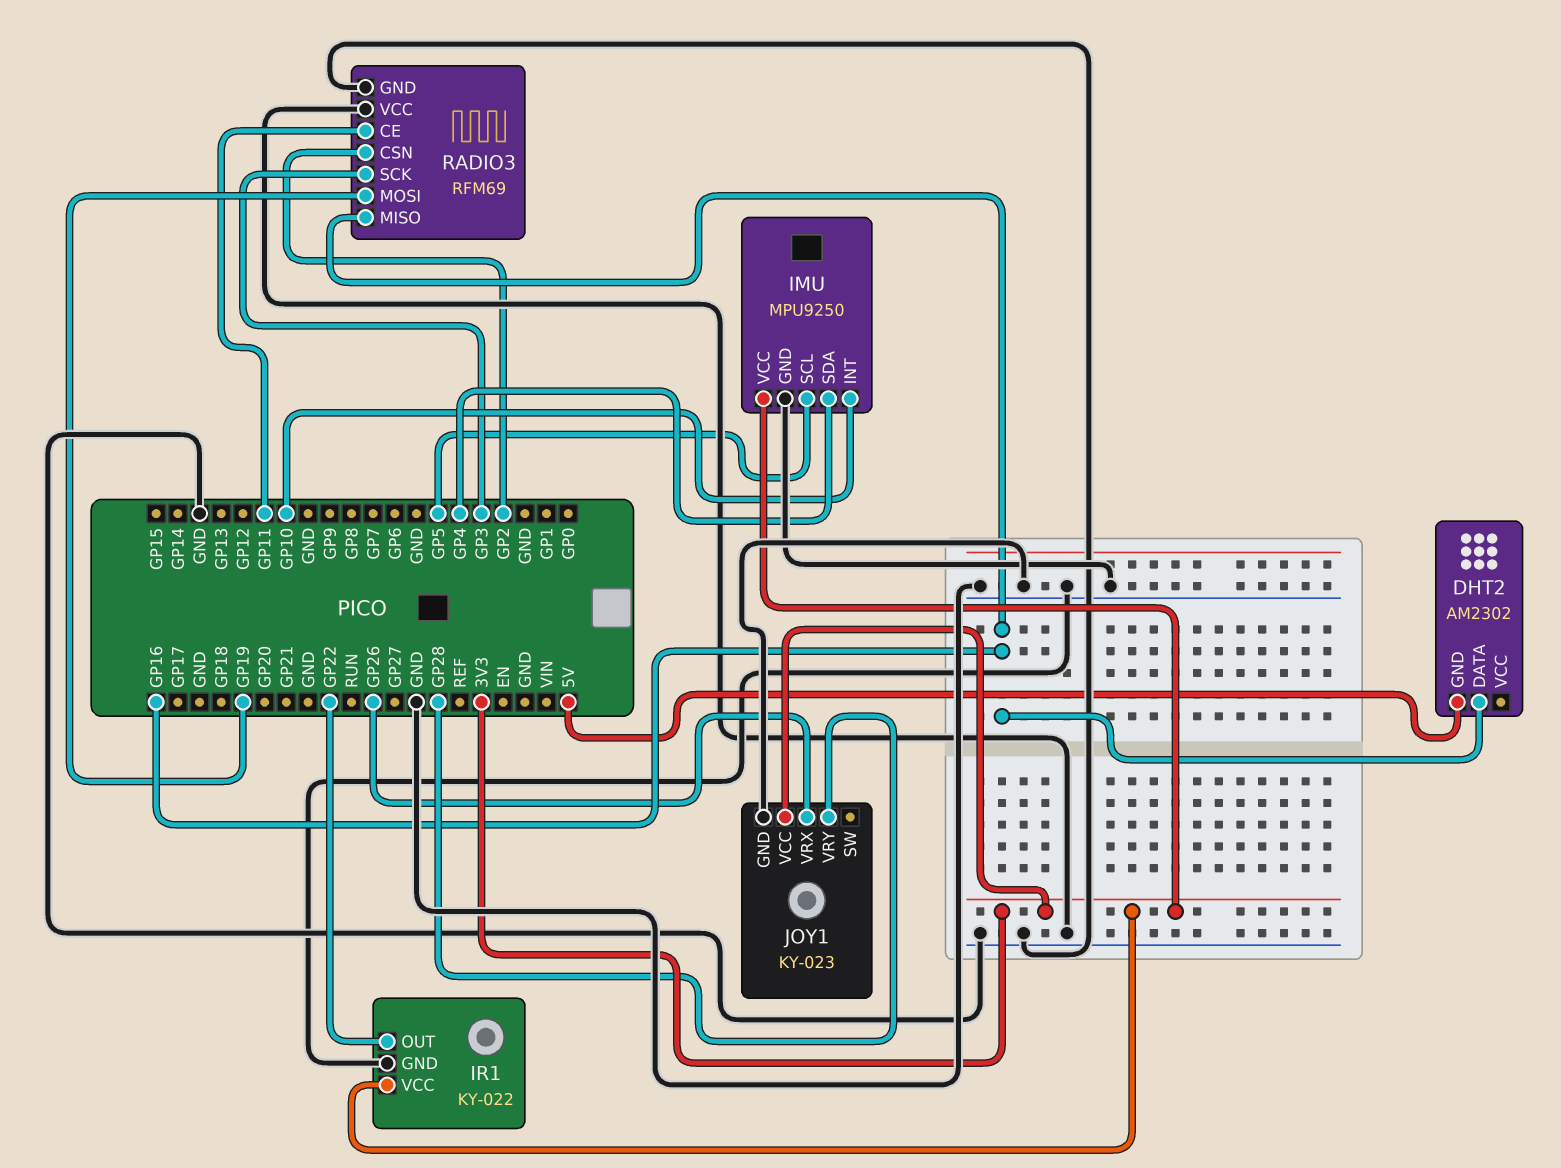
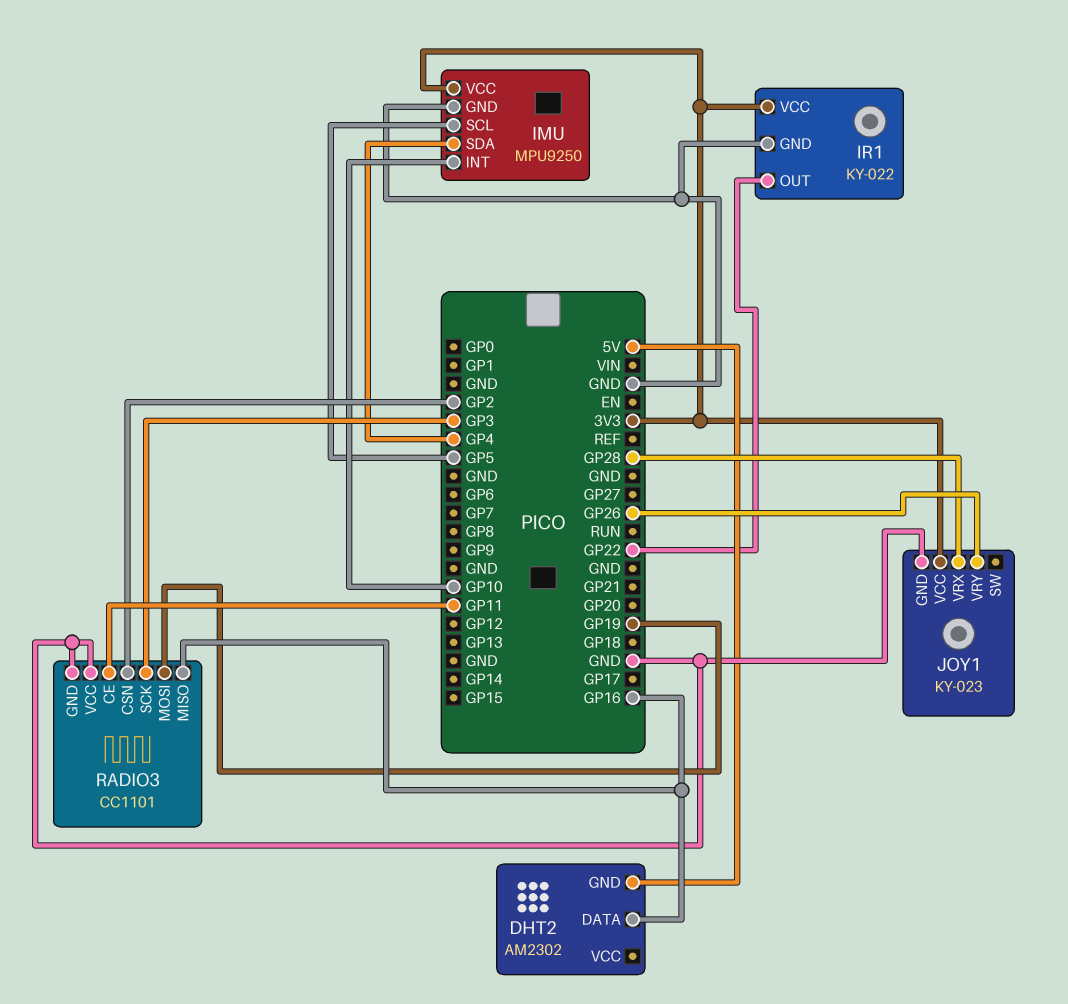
JOY1 pin VRX: GP26 -> GP28
JOY1 pin VRY: GP28 -> GP26
RADIO3: RFM69 -> CC1101

